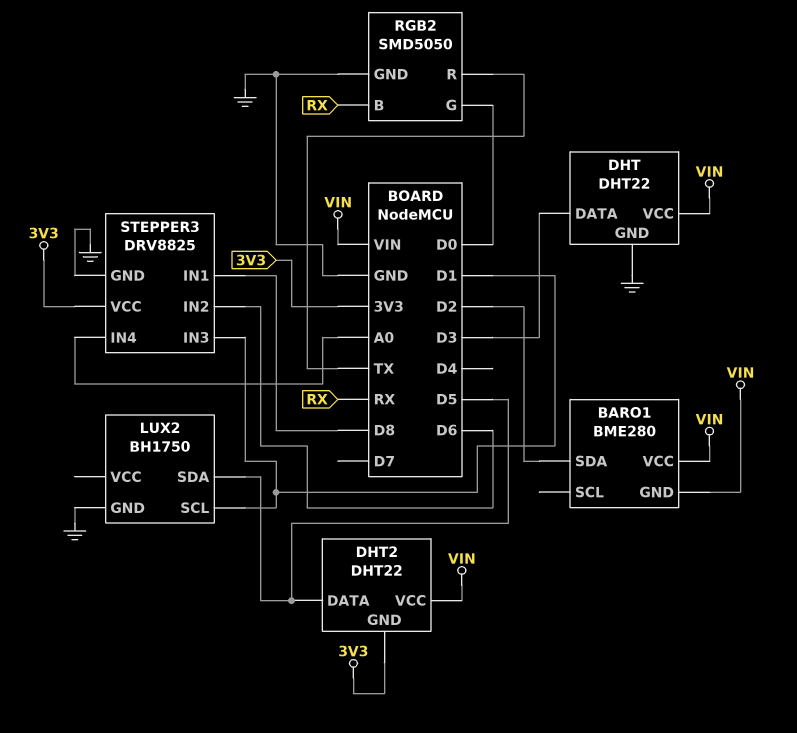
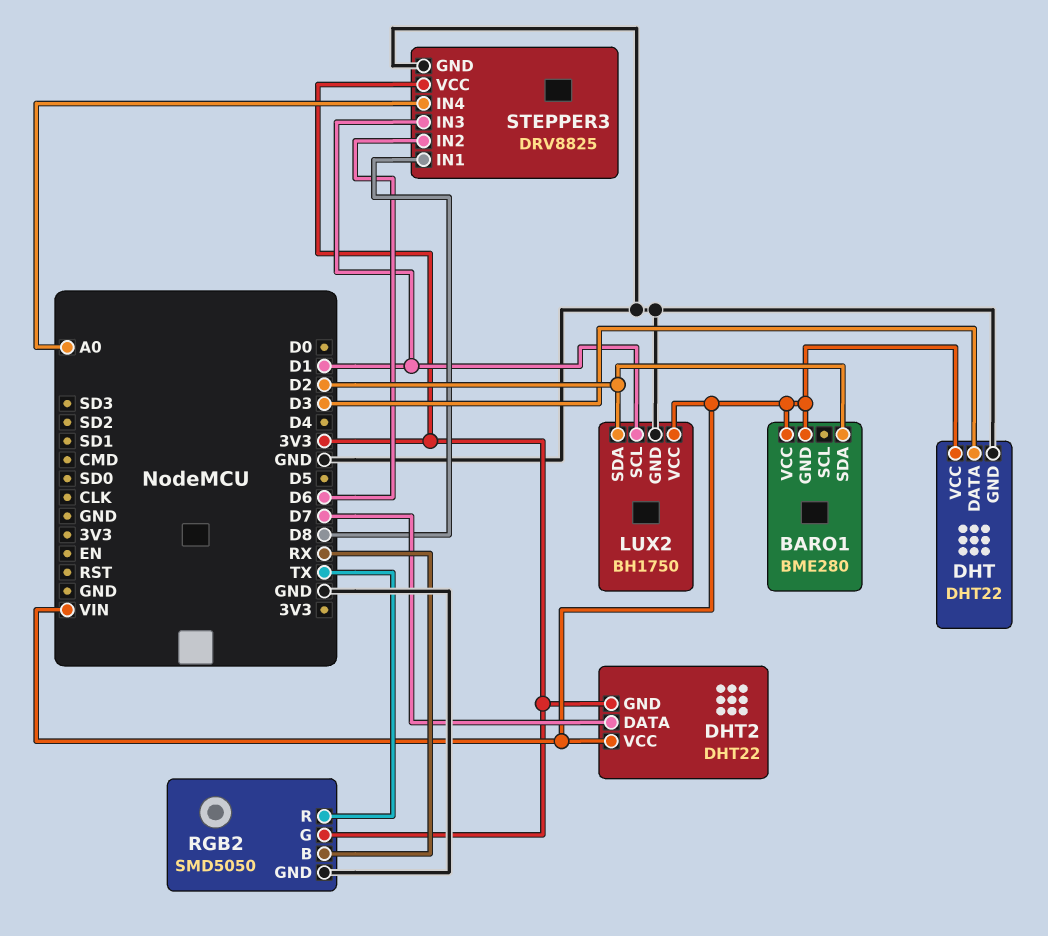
DHT2 pin DATA: D5 -> D7
LUX2 pin SDA: D5 -> D2
LUX2 pin VCC: none -> VIN
RGB2 pin G: D0 -> 3V3

